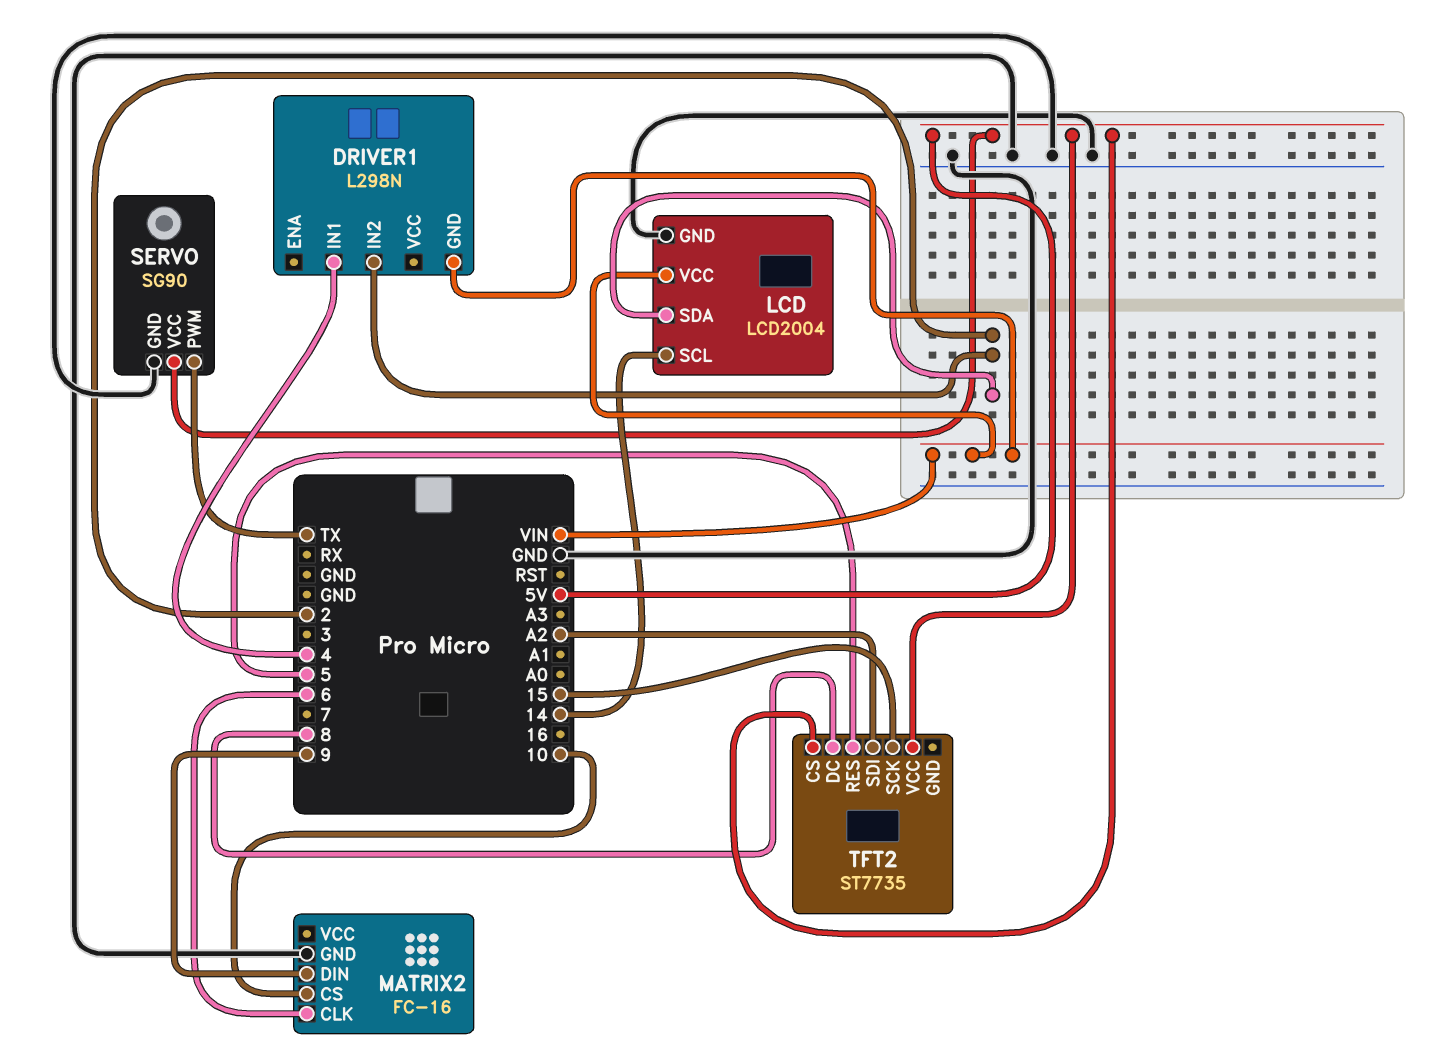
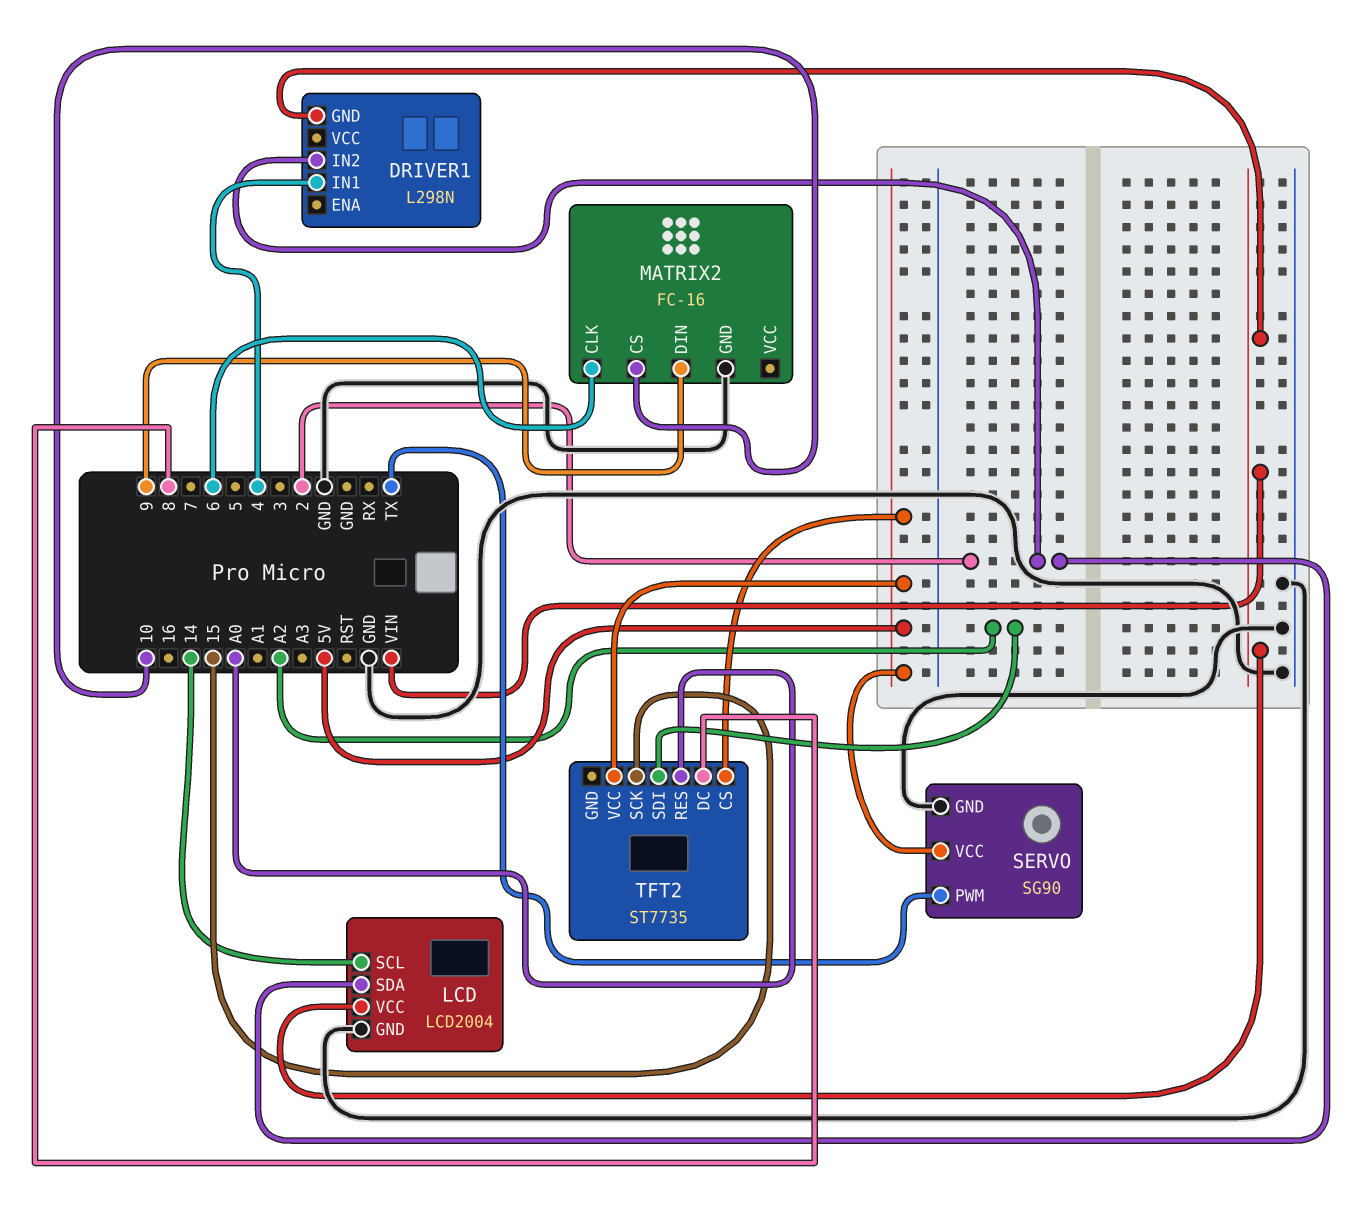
TFT2 pin RES: 5 -> A0

